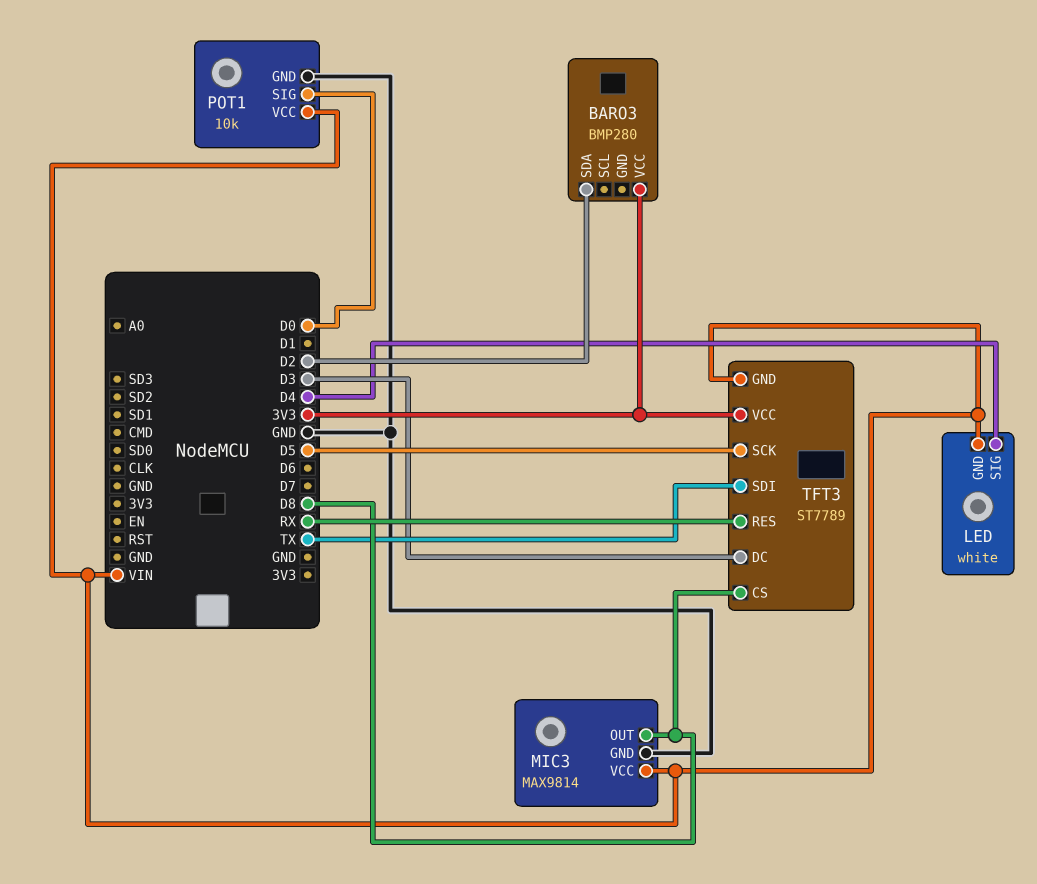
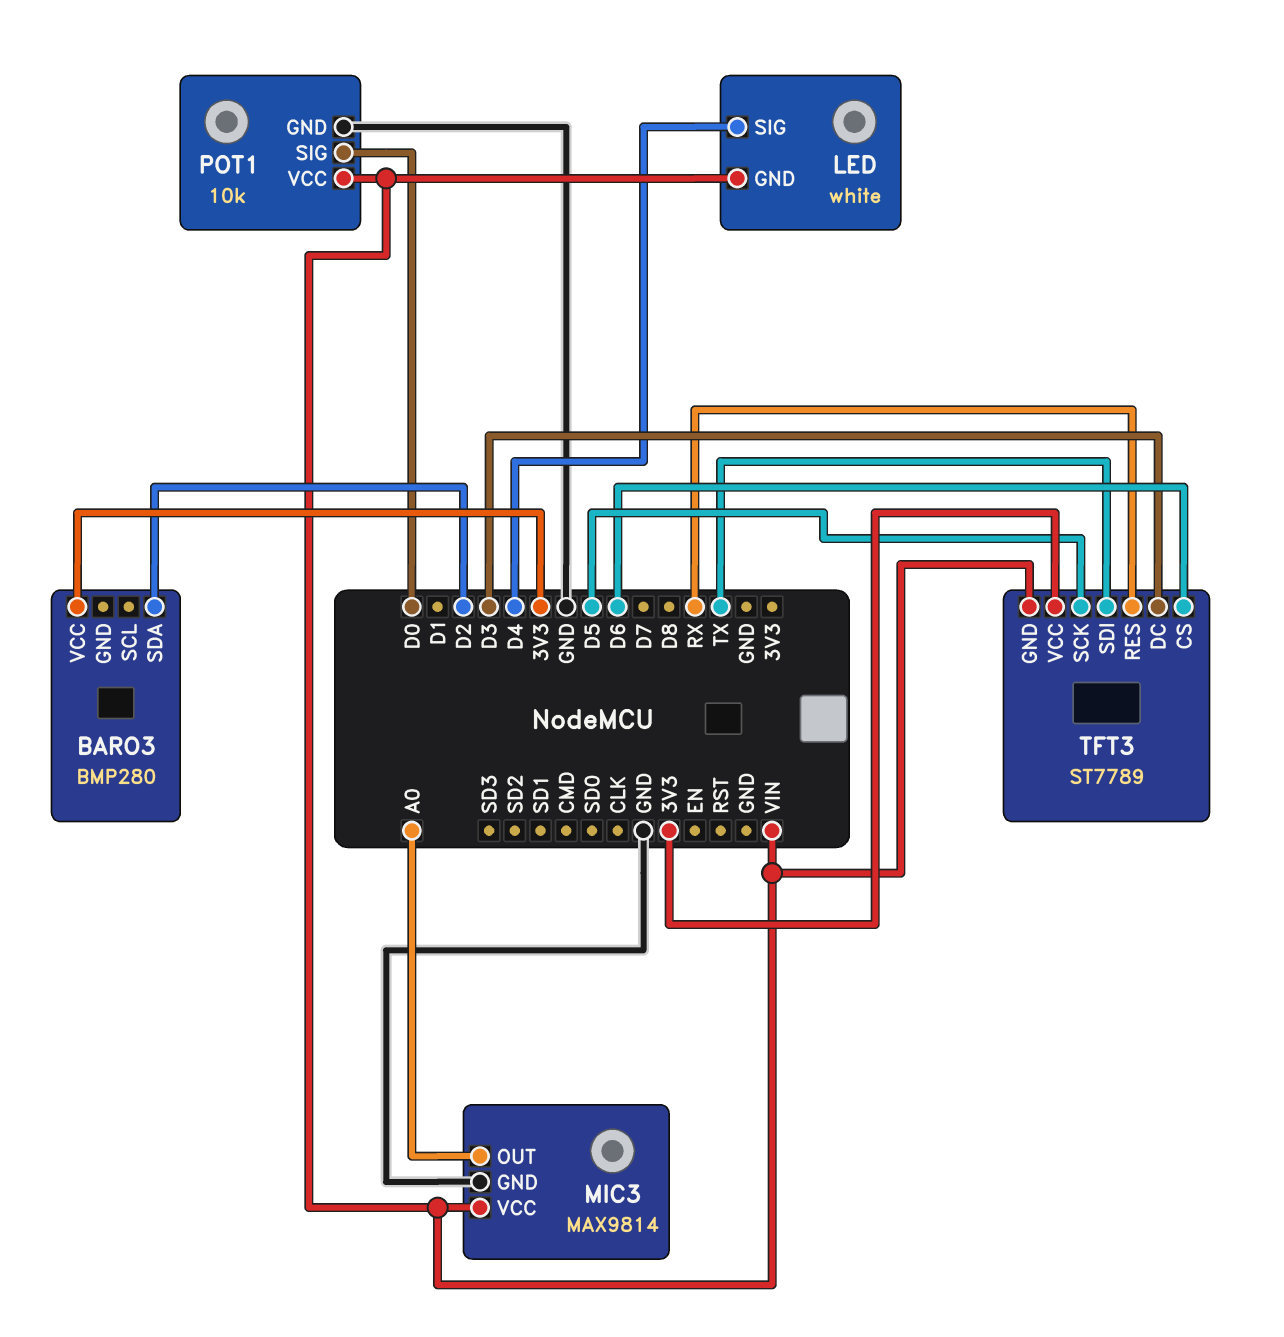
MIC3 pin OUT: D8 -> A0
TFT3 pin CS: D8 -> D6

